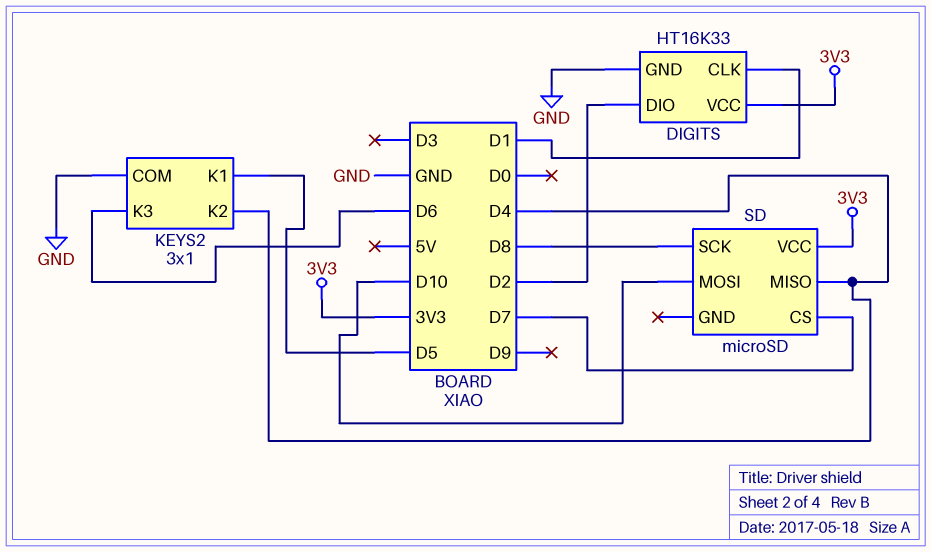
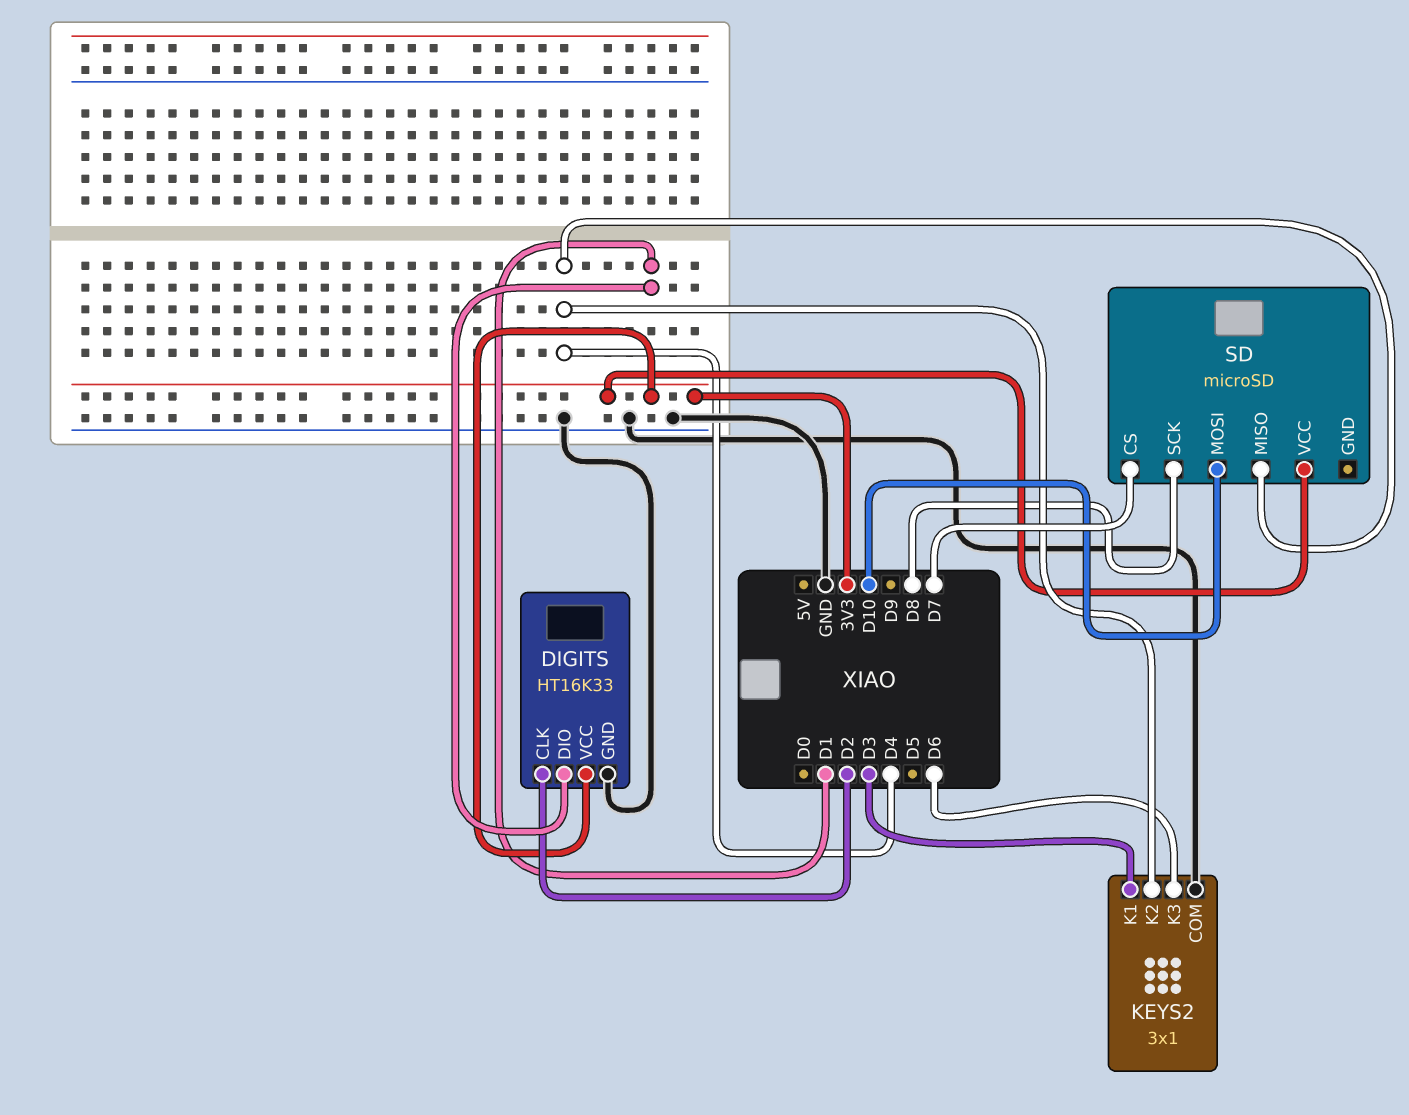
DIGITS pin CLK: D1 -> D2
DIGITS pin DIO: D2 -> D1
KEYS2 pin K1: D5 -> D3

